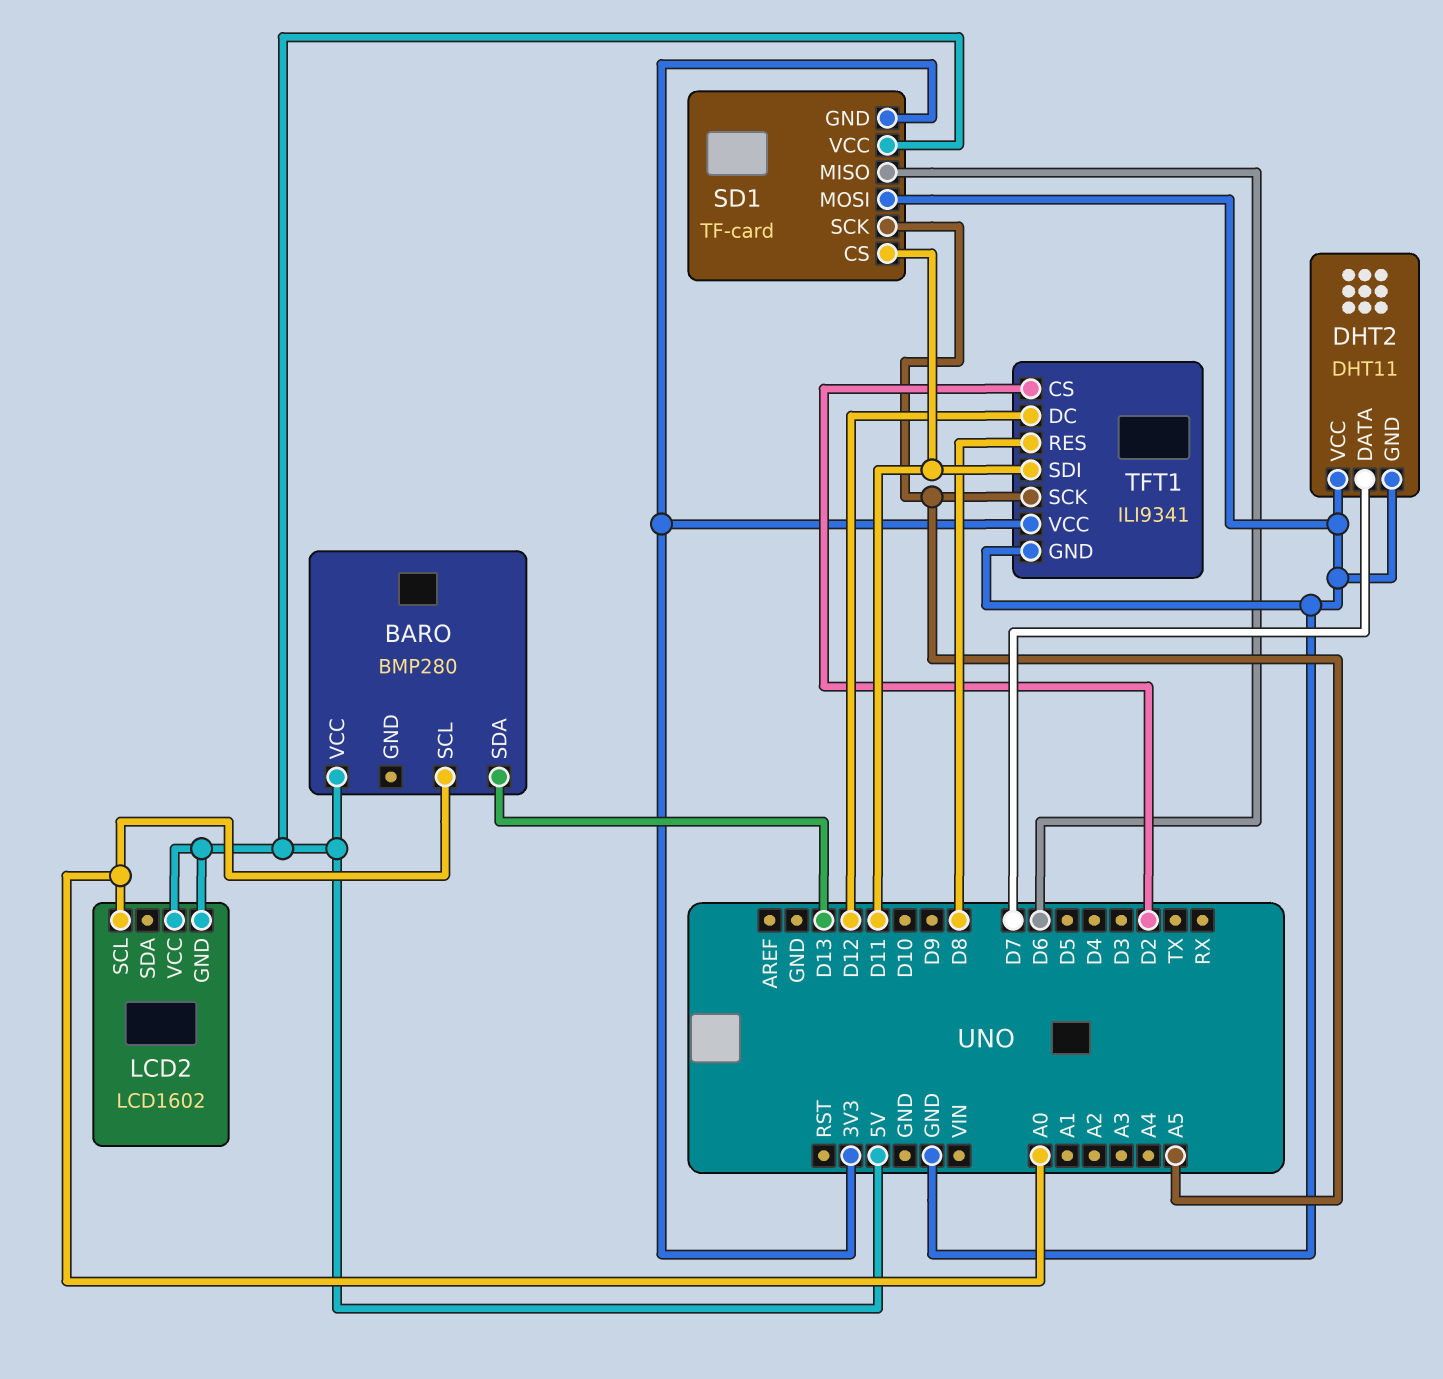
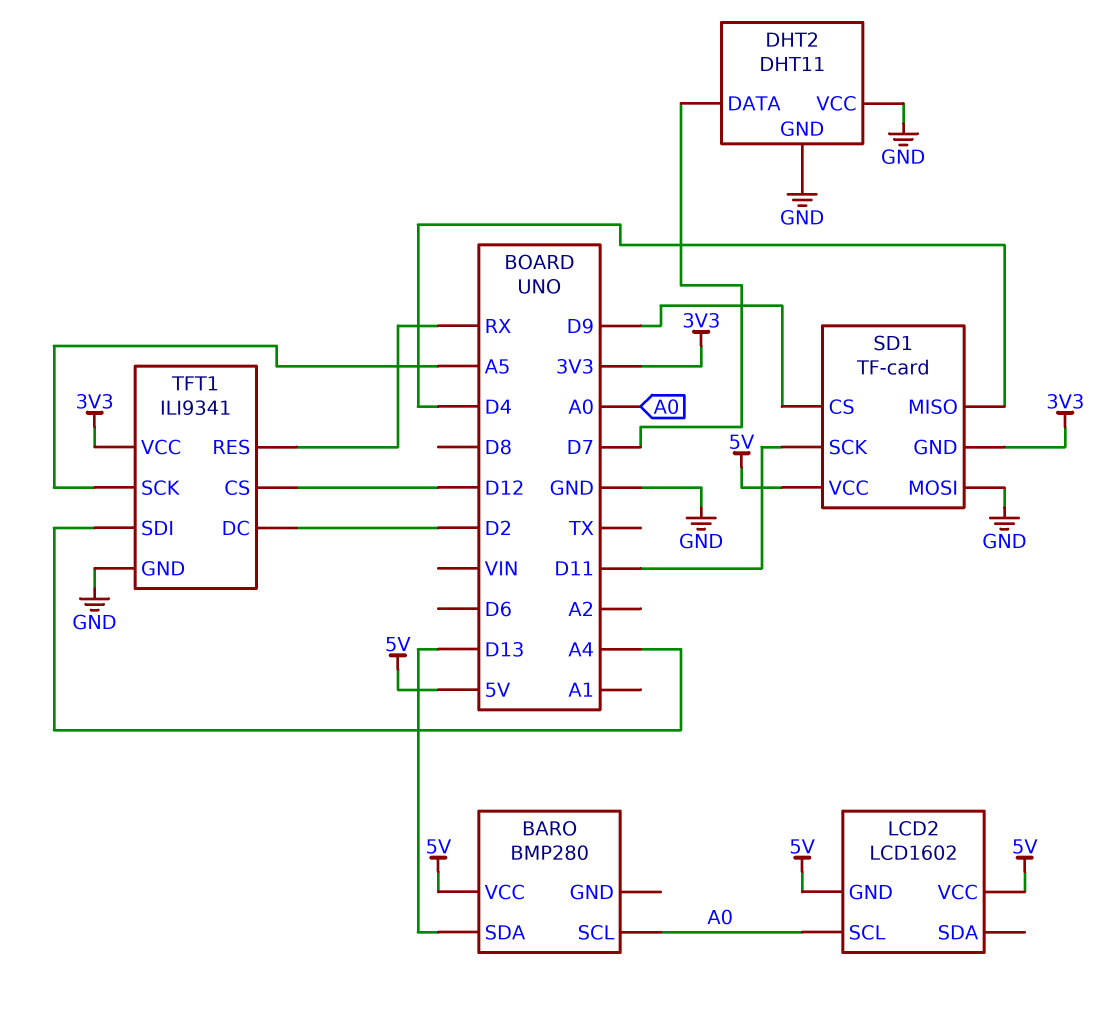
SD1 pin CS: D11 -> D9
SD1 pin MISO: D6 -> D4
SD1 pin SCK: A5 -> D11
TFT1 pin CS: D2 -> D12
TFT1 pin DC: D12 -> D2
TFT1 pin RES: D8 -> RX
TFT1 pin SDI: D11 -> A4

